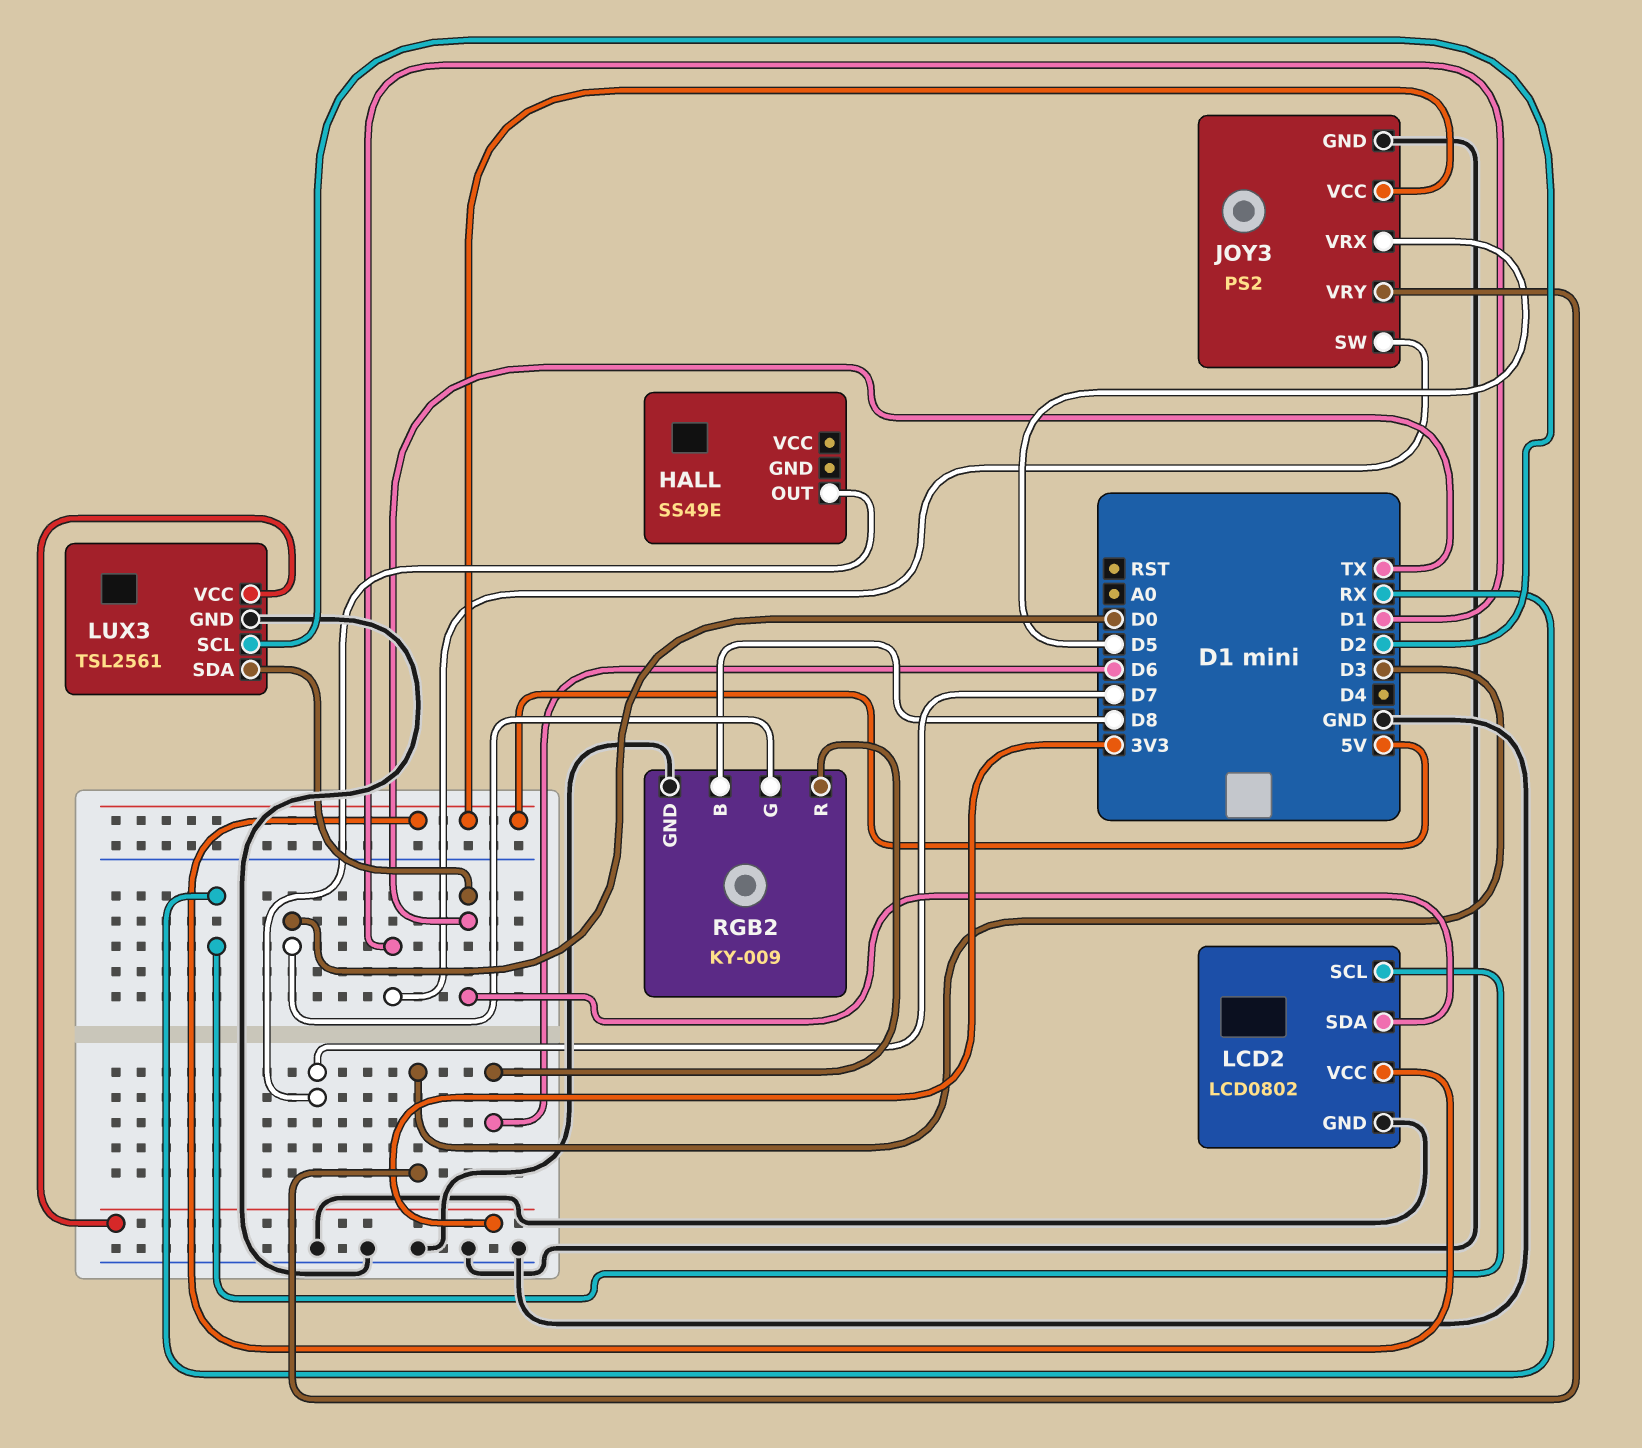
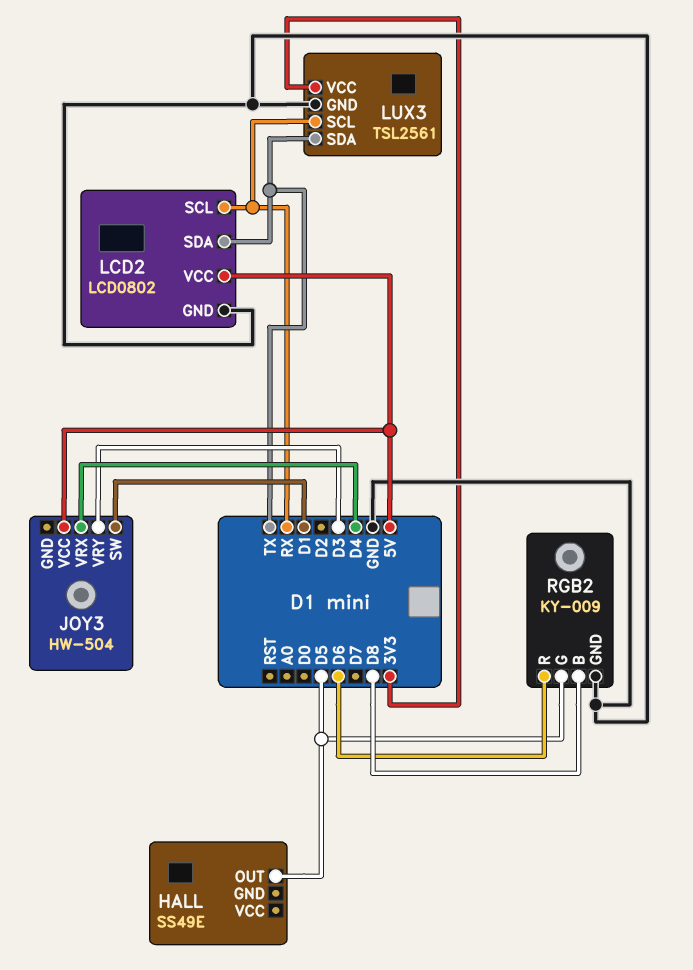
HALL pin OUT: D7 -> D5
JOY3: PS2 -> HW-504
JOY3 pin GND: GND -> none
JOY3 pin VRX: D5 -> D4
LUX3 pin SCL: D2 -> RX
RGB2 pin G: D0 -> D5

